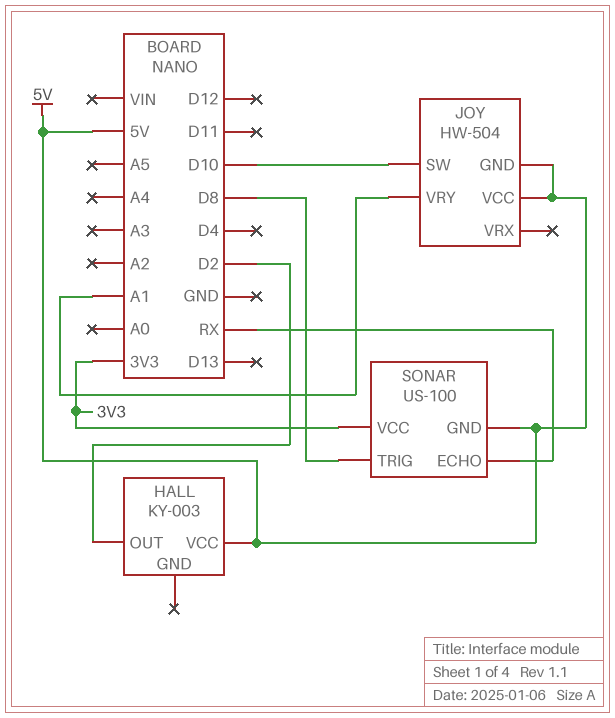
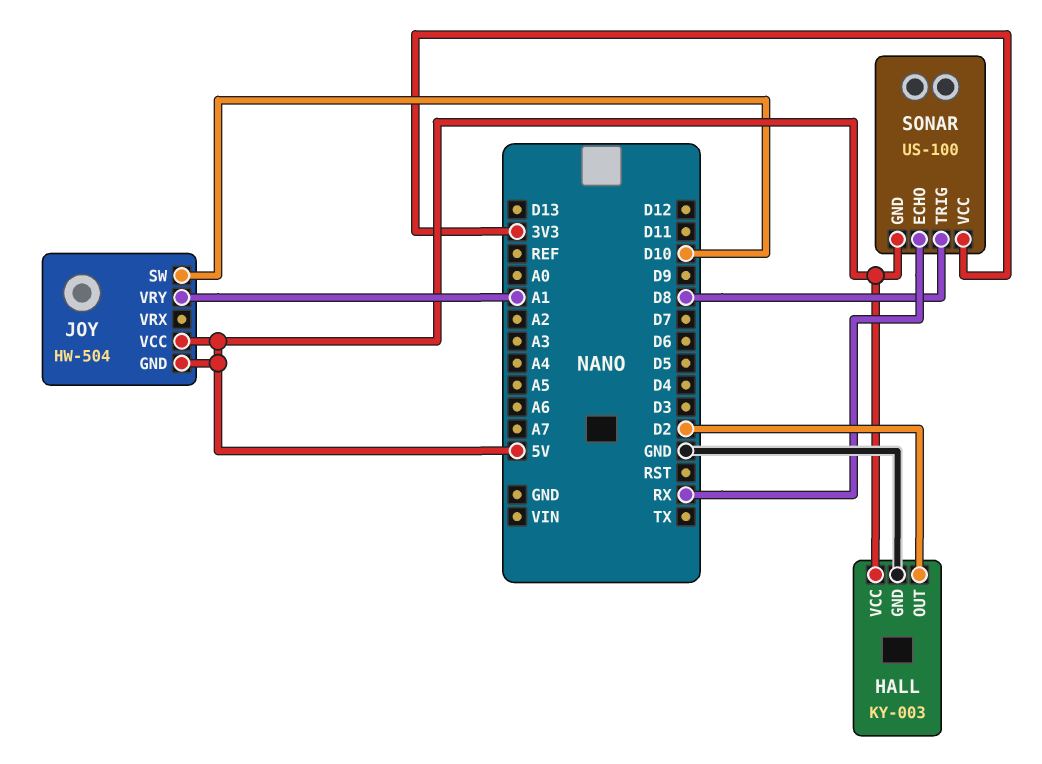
HALL pin GND: none -> GND

